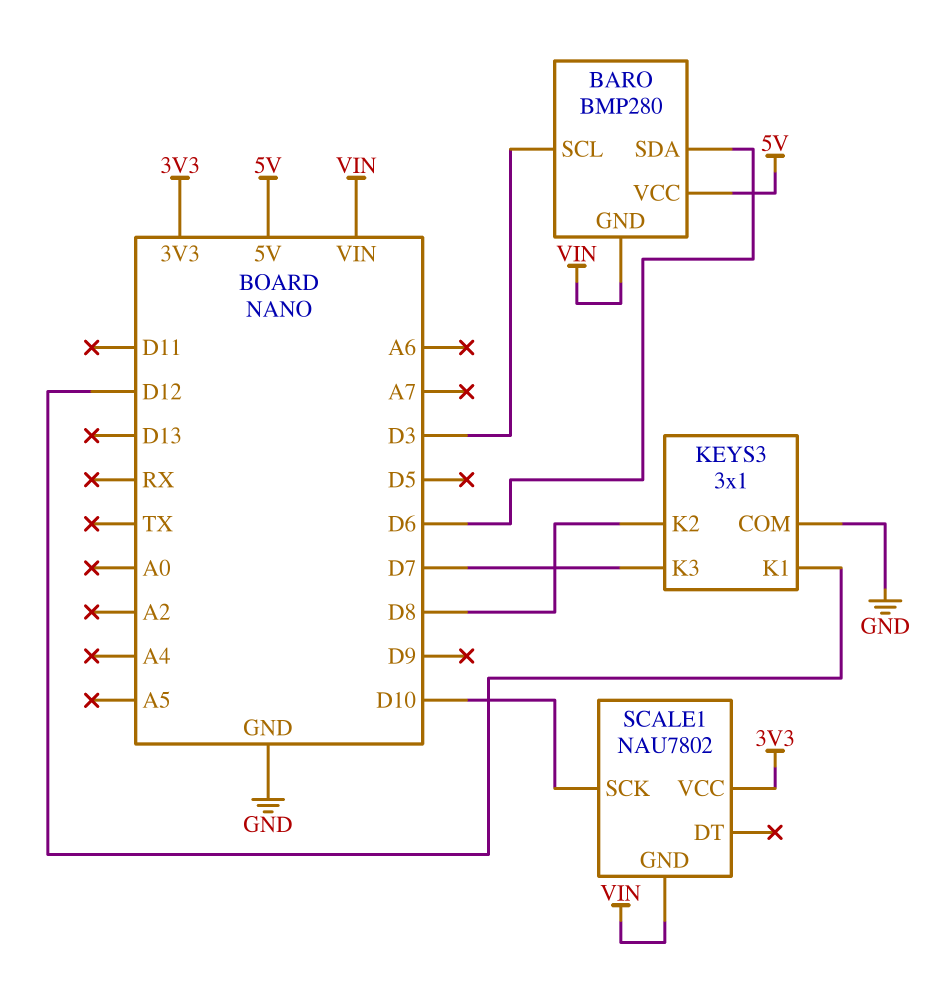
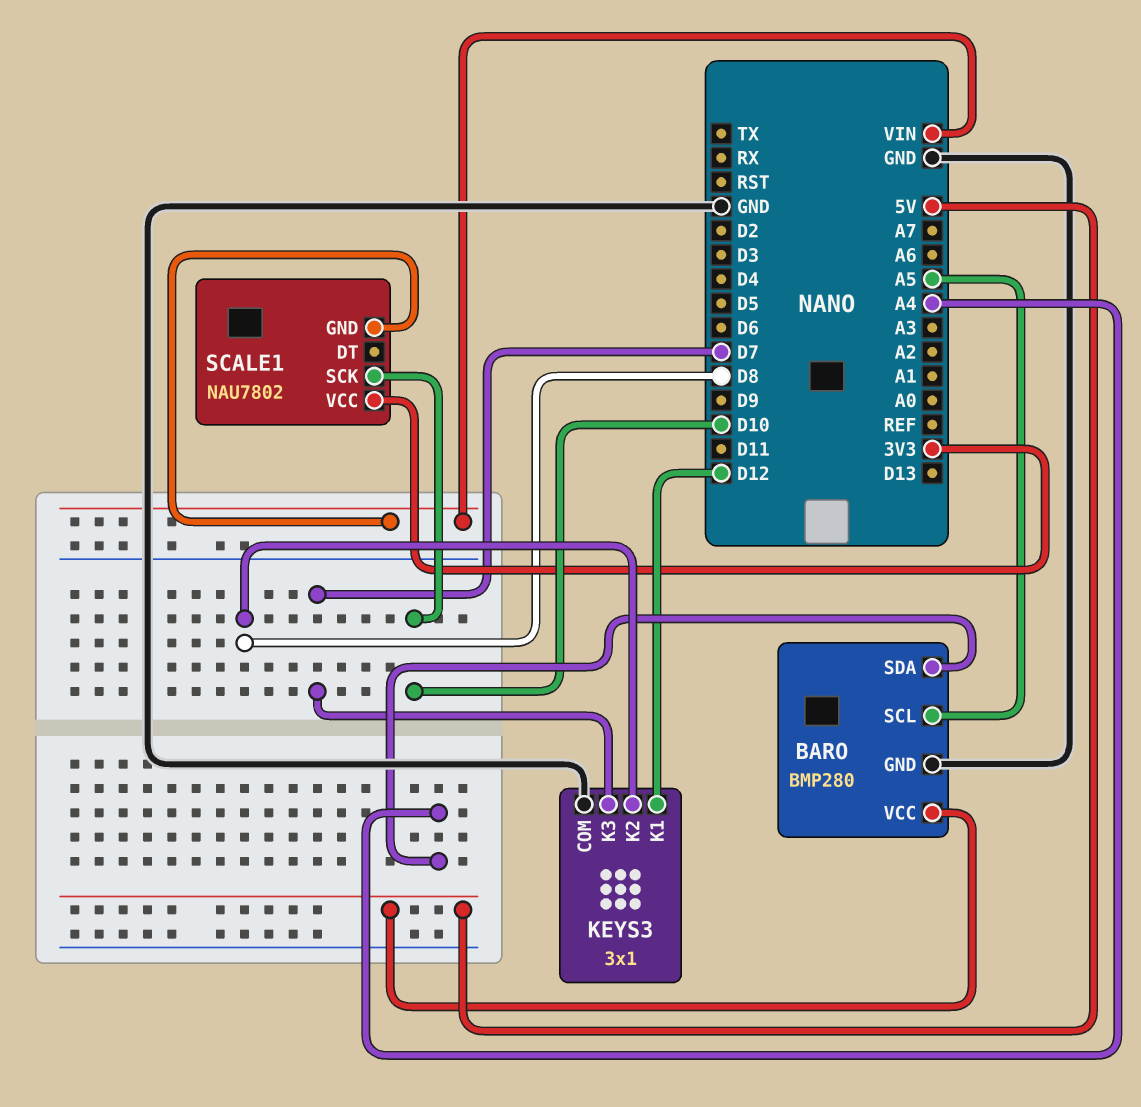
BARO pin GND: VIN -> GND
BARO pin SCL: D3 -> A5
BARO pin SDA: D6 -> A4

